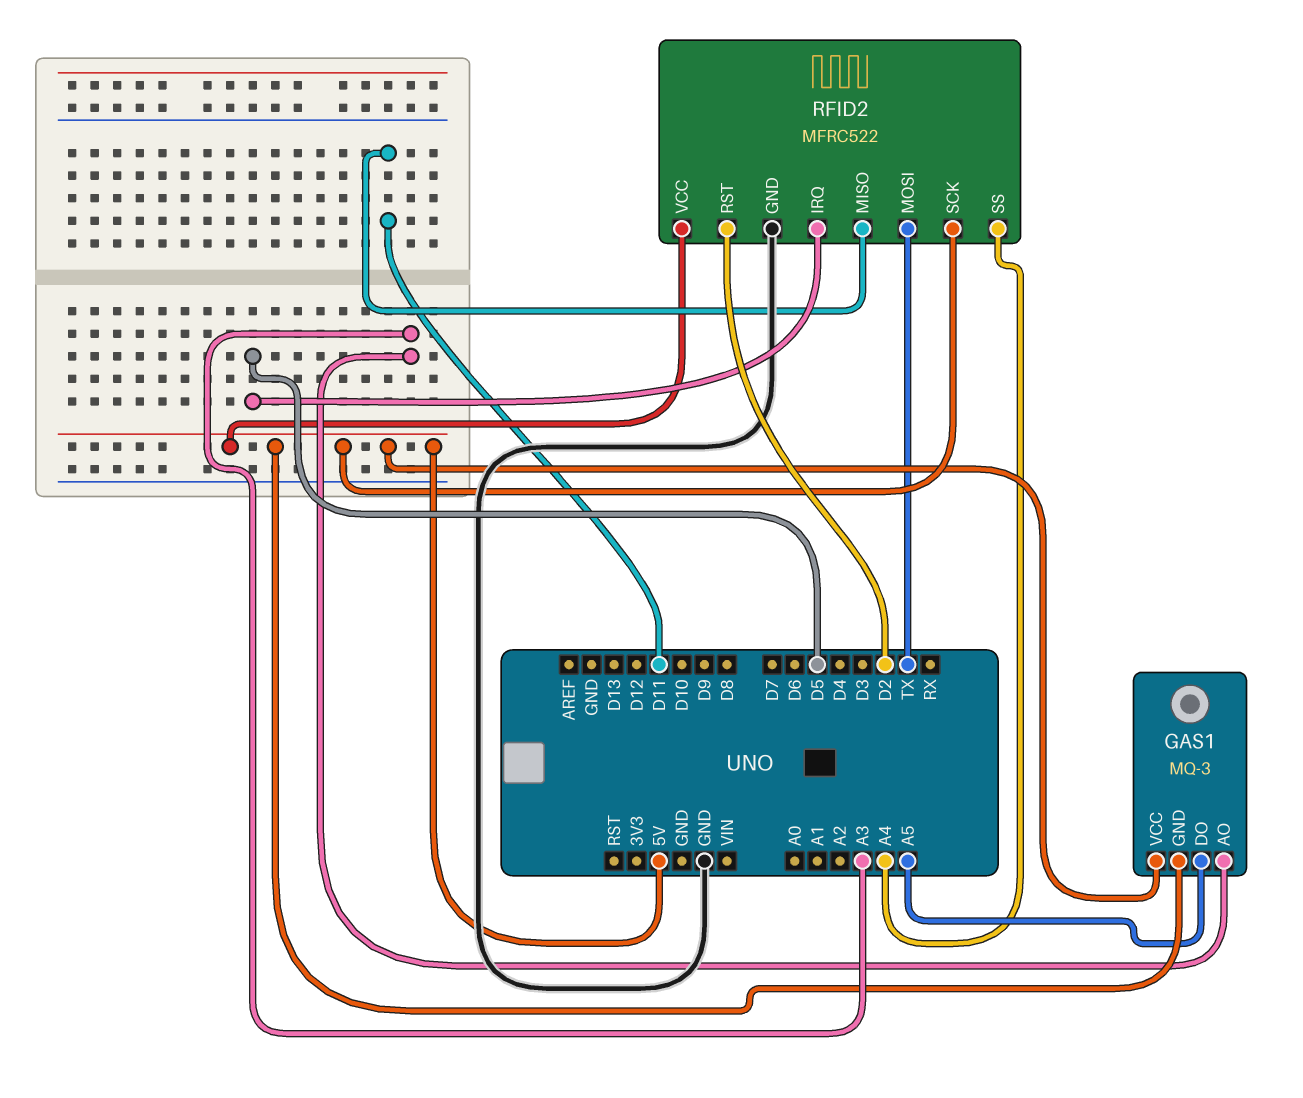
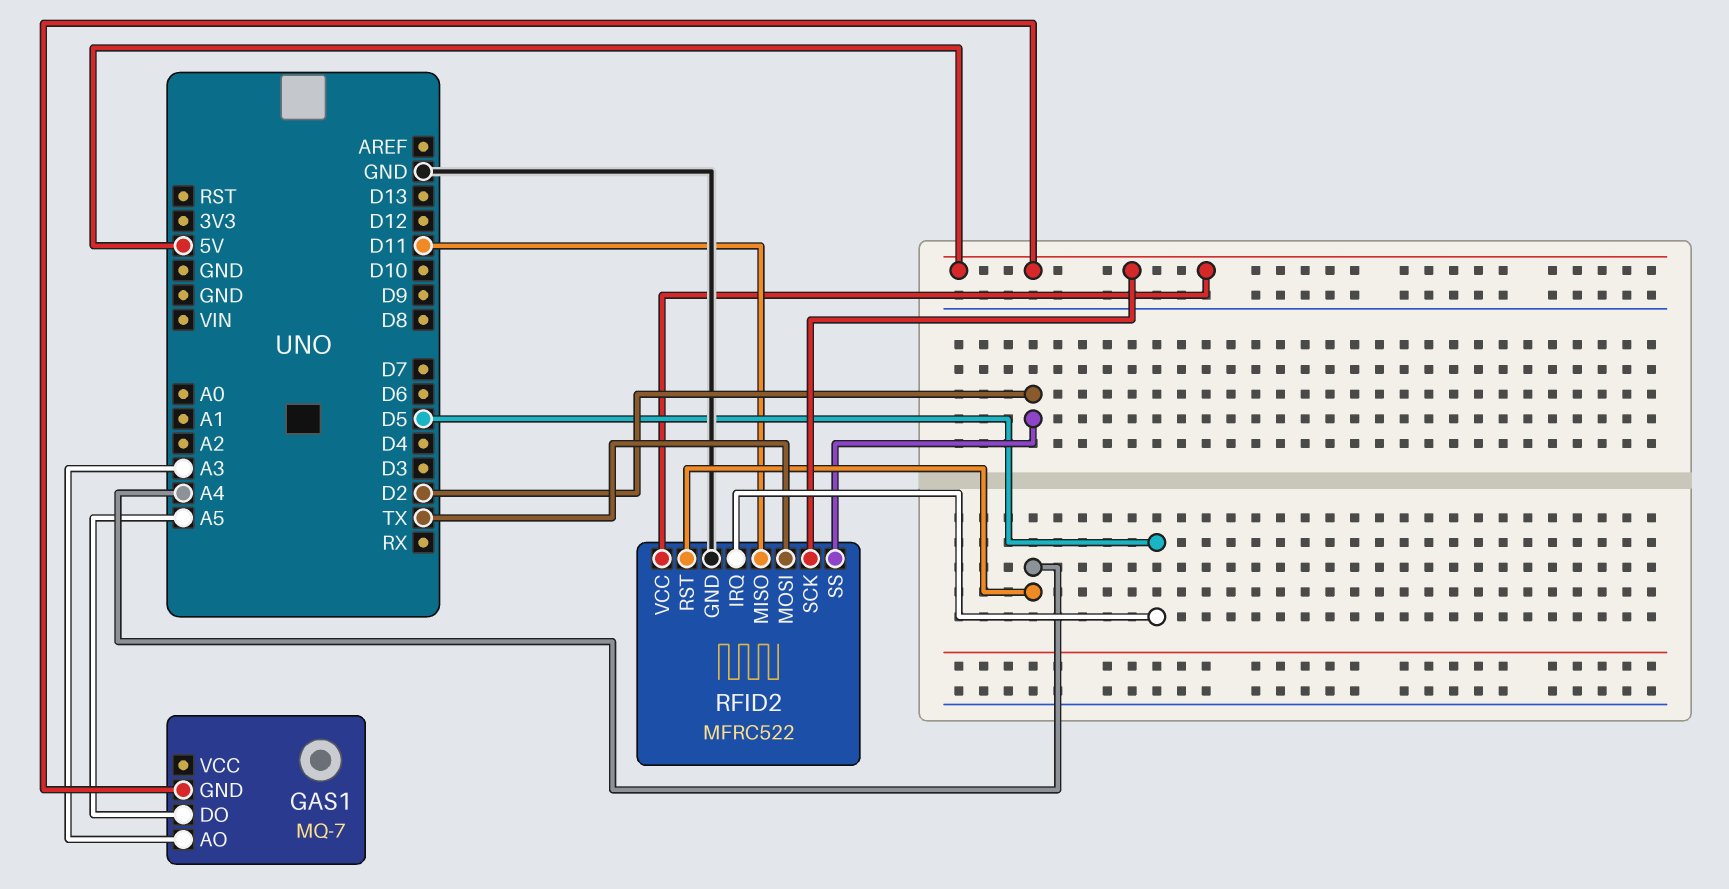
GAS1: MQ-3 -> MQ-7
GAS1 pin VCC: 5V -> none
RFID2 pin RST: D2 -> A4
RFID2 pin SS: A4 -> D2

